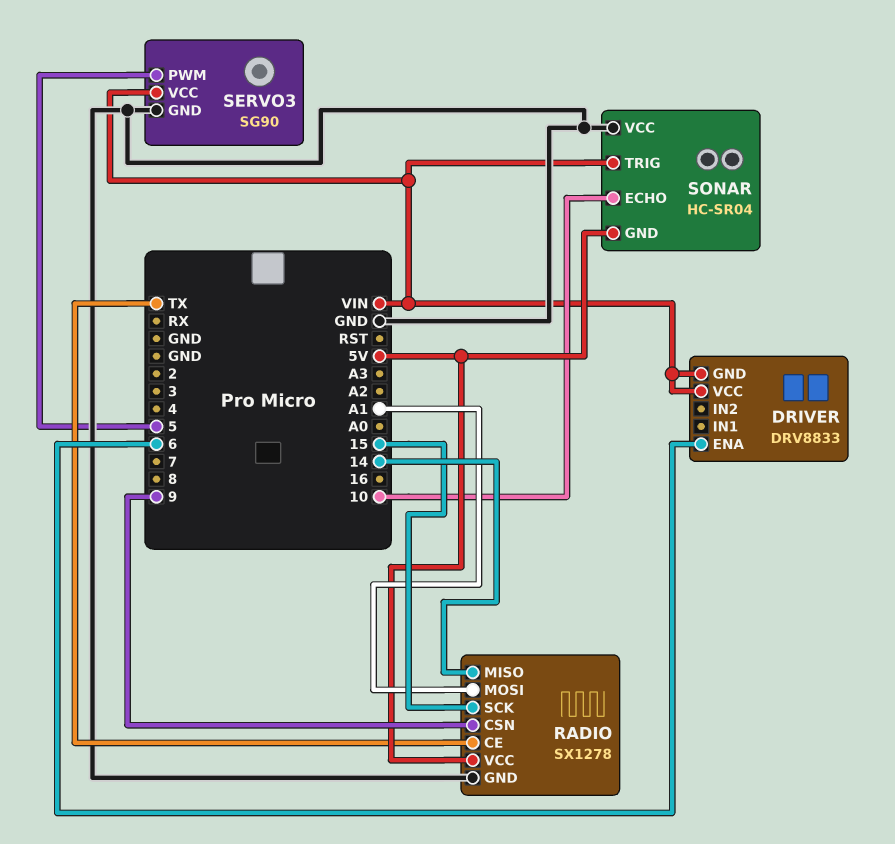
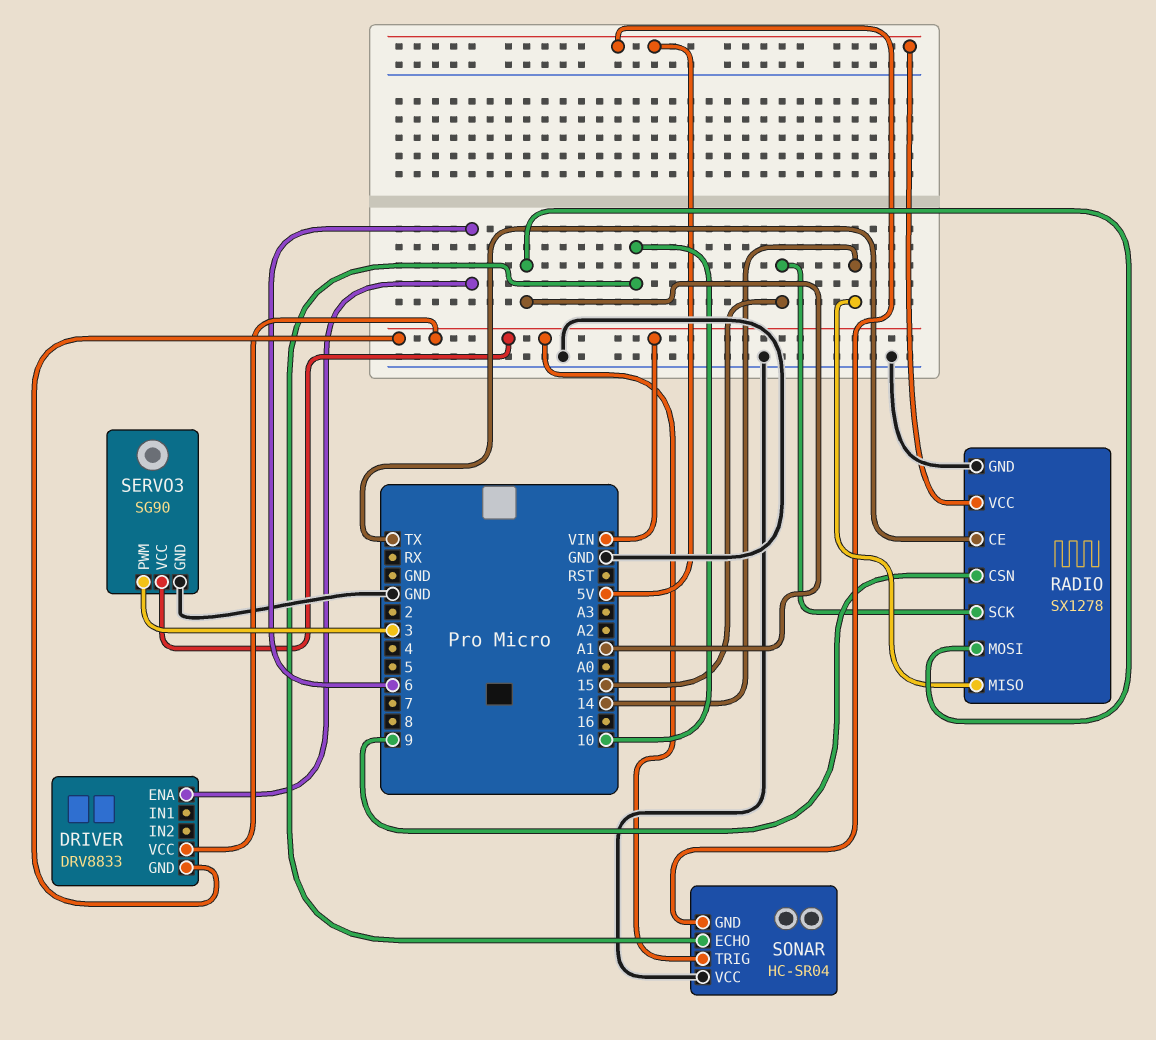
SERVO3 pin PWM: 5 -> 3

